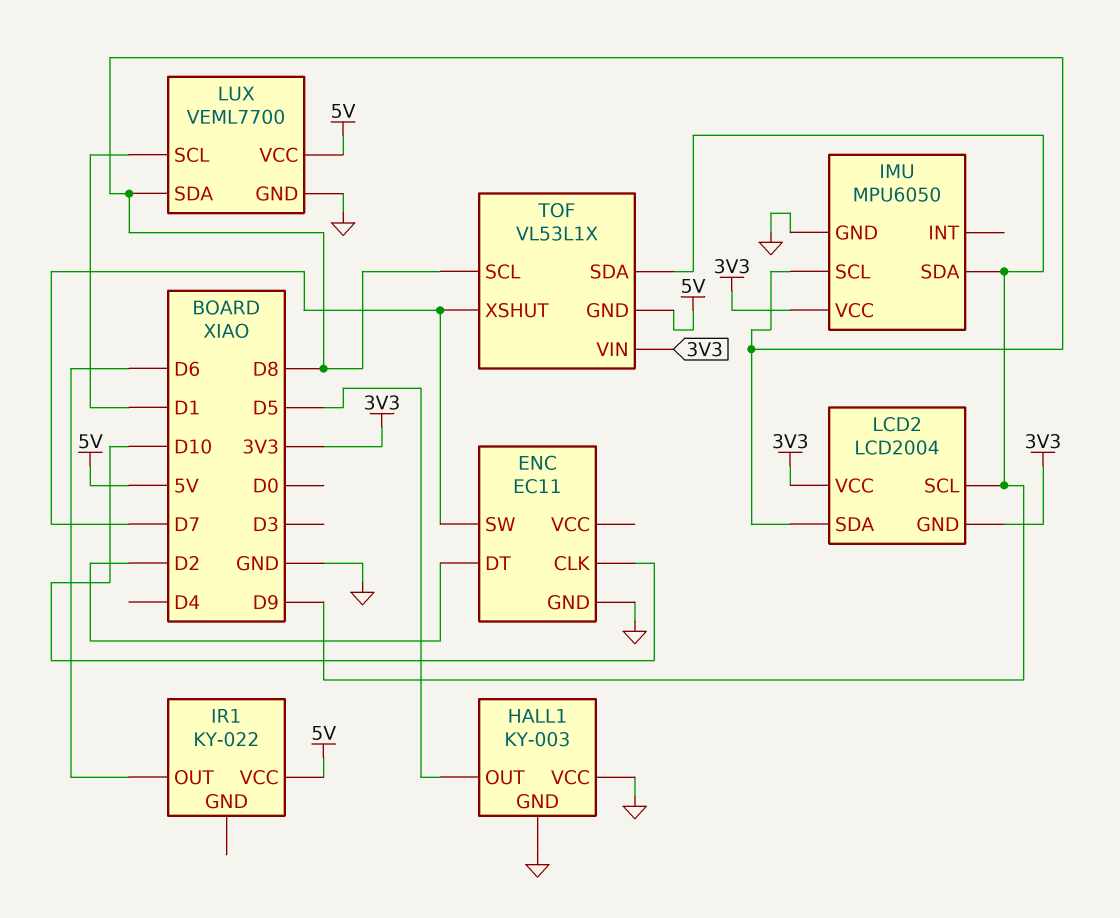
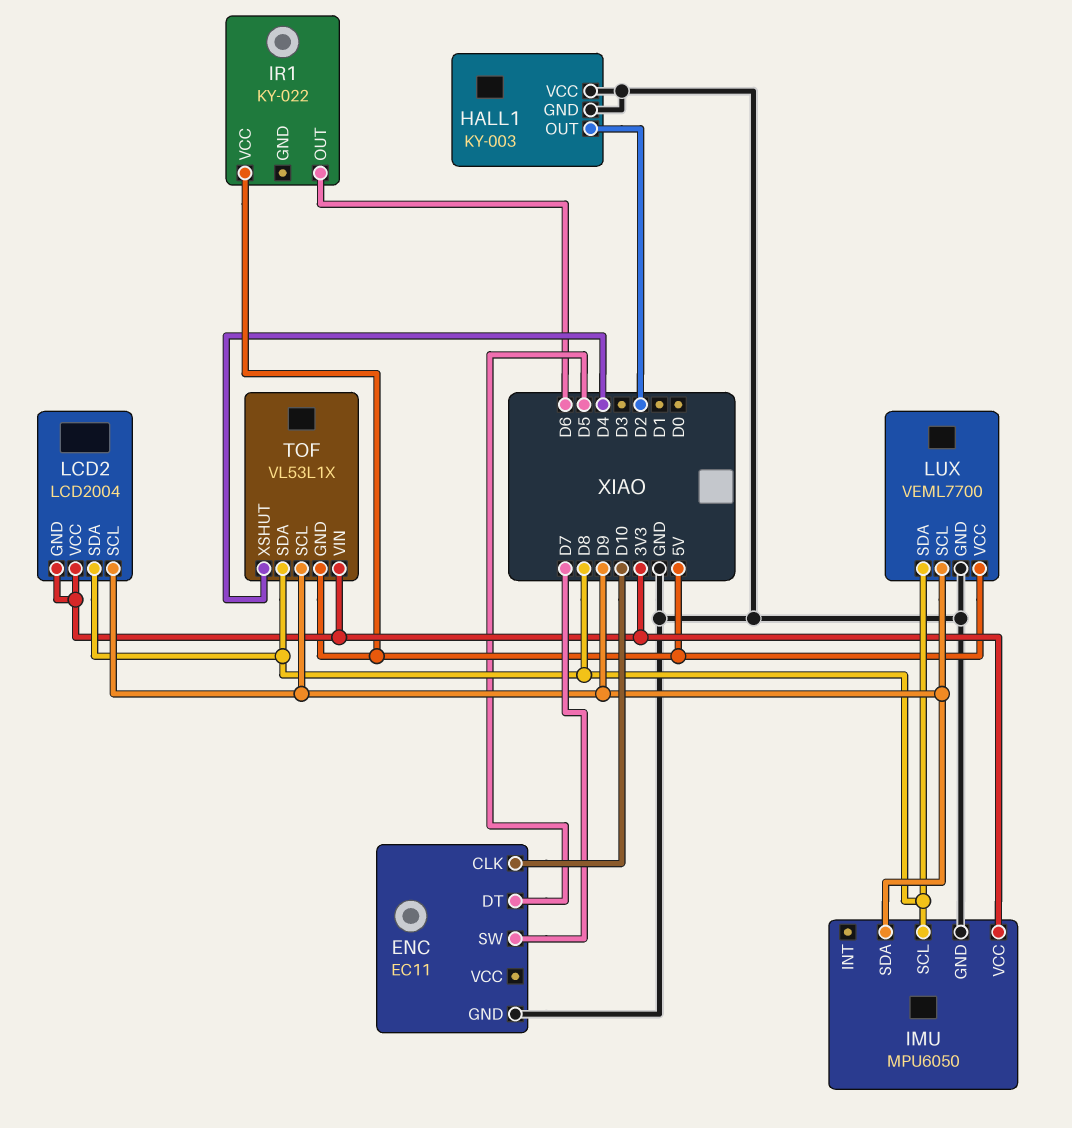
ENC pin DT: D2 -> D5
HALL1 pin OUT: D5 -> D2
LUX pin SCL: D1 -> D9
TOF pin SCL: D8 -> D9
TOF pin SDA: D9 -> D8
TOF pin XSHUT: D7 -> D4

